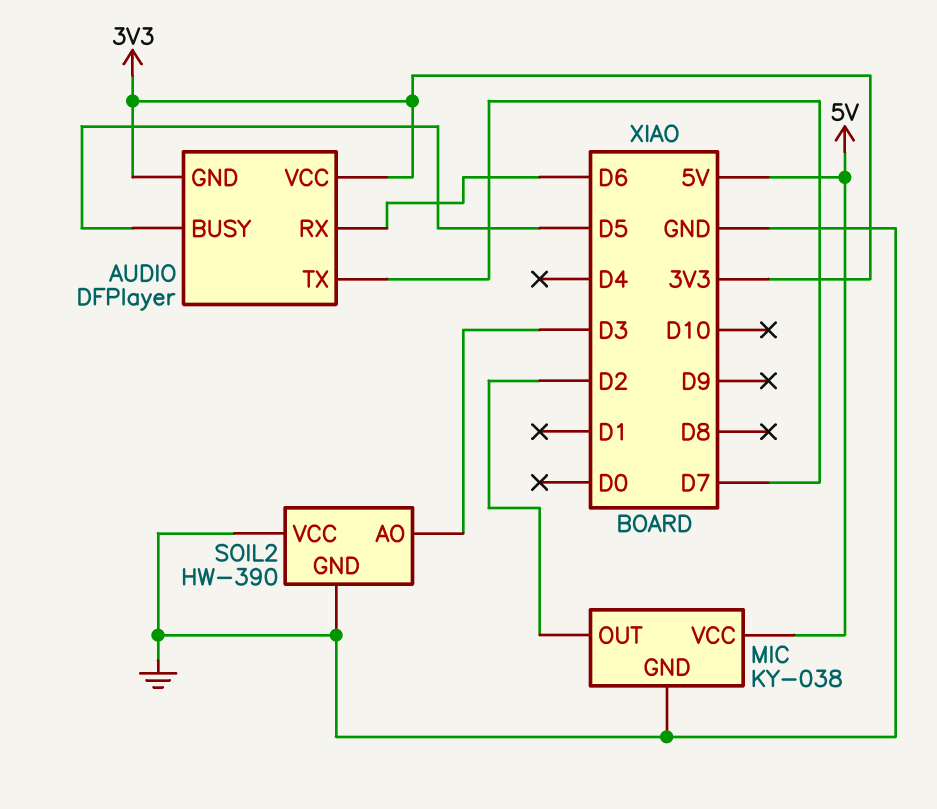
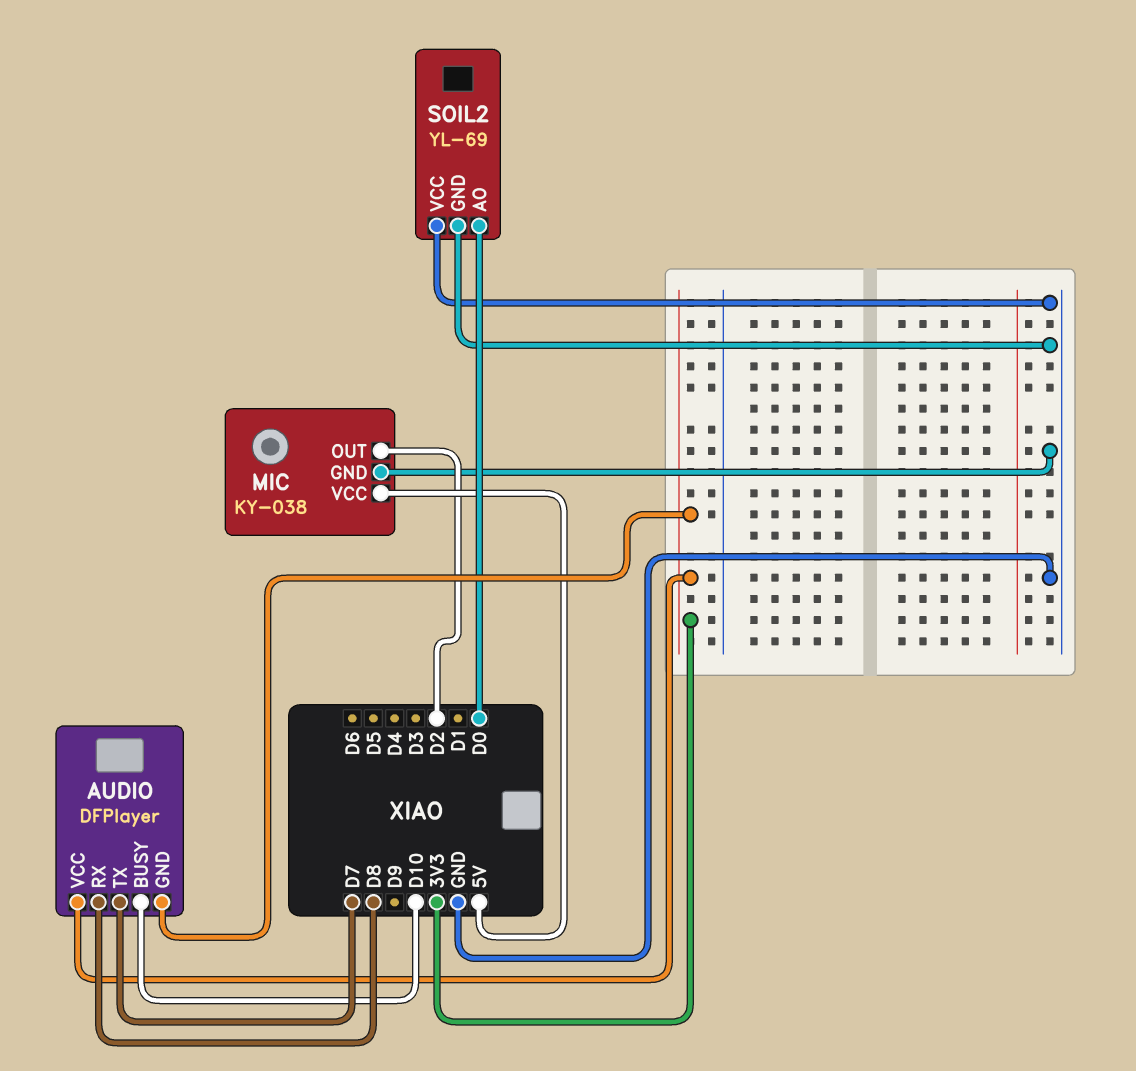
AUDIO pin BUSY: D5 -> D10
AUDIO pin RX: D6 -> D8
SOIL2: HW-390 -> YL-69
SOIL2 pin AO: D3 -> D0

